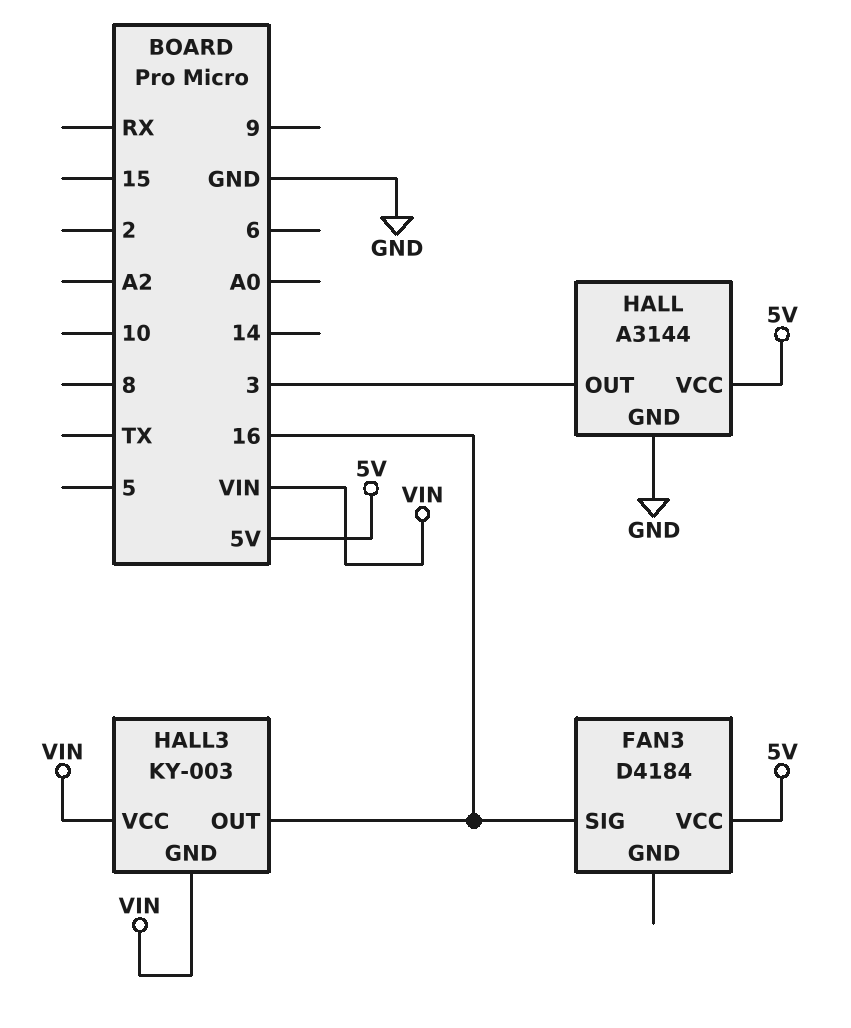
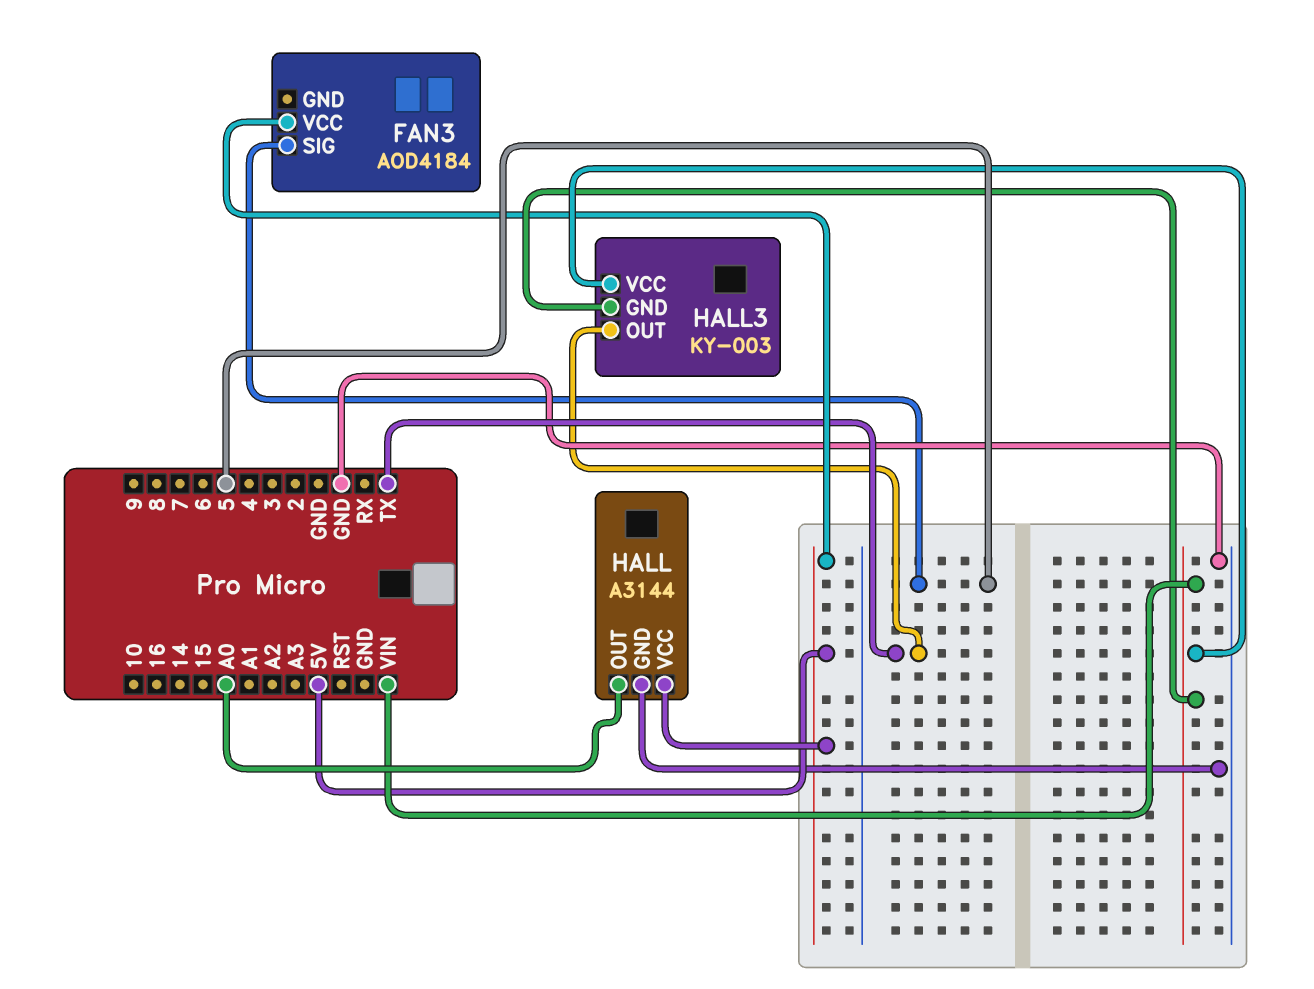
FAN3: D4184 -> AOD4184
FAN3 pin SIG: 16 -> 5
HALL pin OUT: 3 -> A0
HALL3 pin OUT: 16 -> TX

